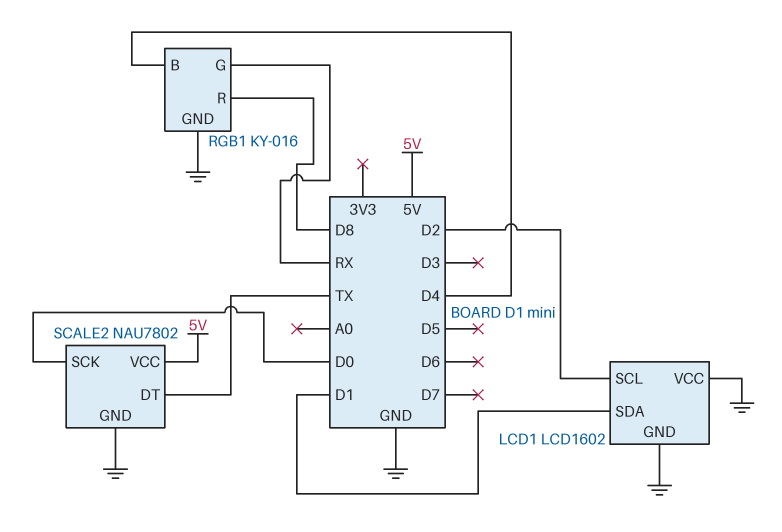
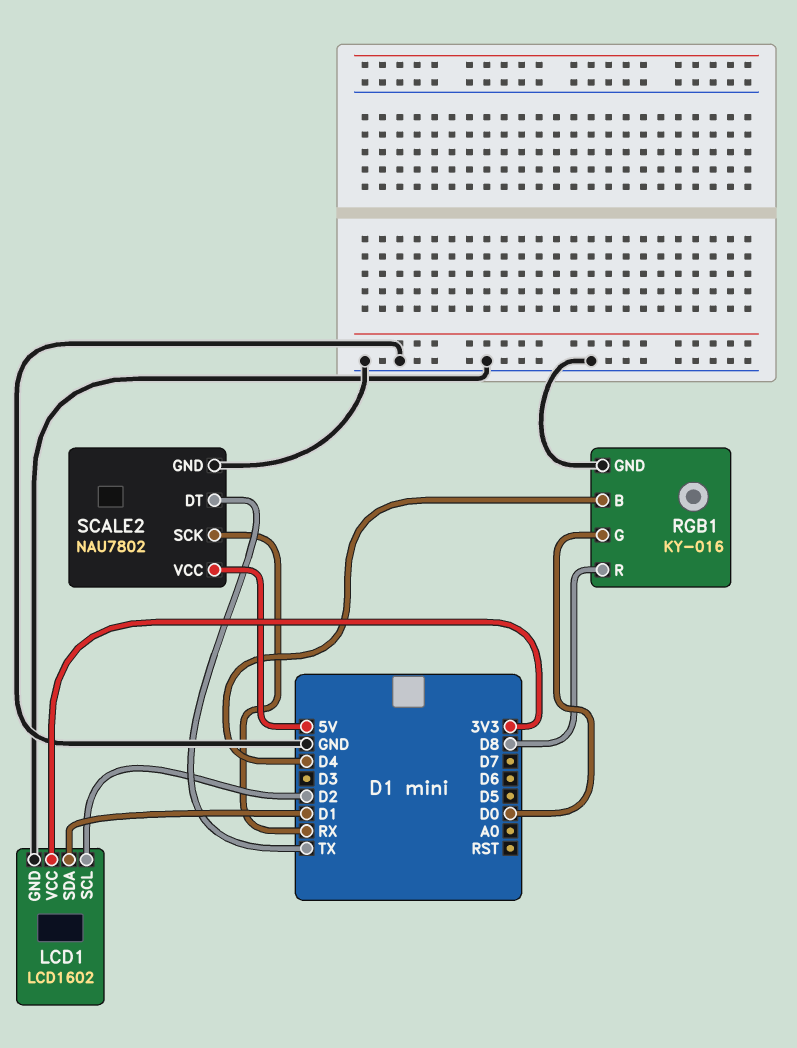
LCD1 pin VCC: GND -> 3V3
RGB1 pin G: RX -> D0
SCALE2 pin SCK: D0 -> RX

